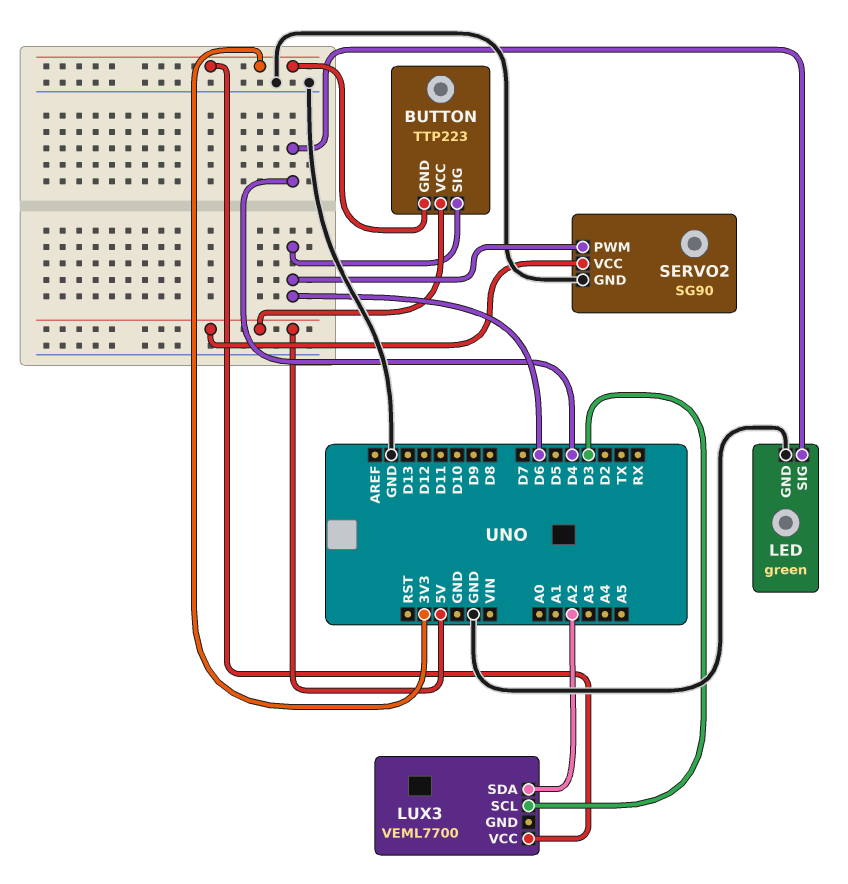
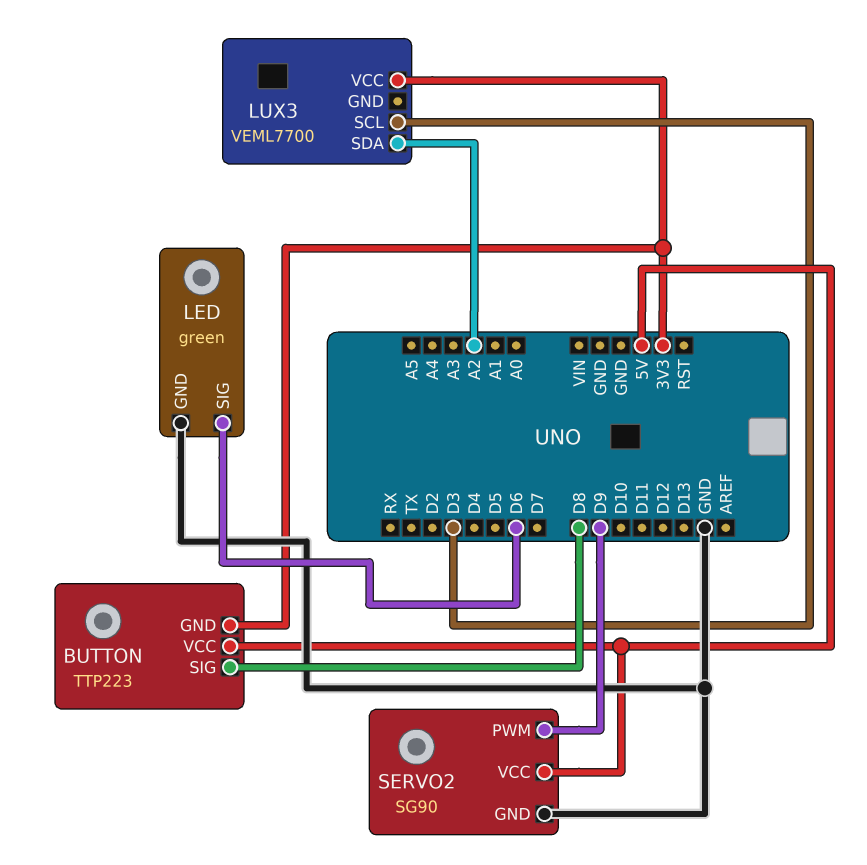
BUTTON pin SIG: D6 -> D8
LED pin SIG: D4 -> D6
SERVO2 pin PWM: D6 -> D9

